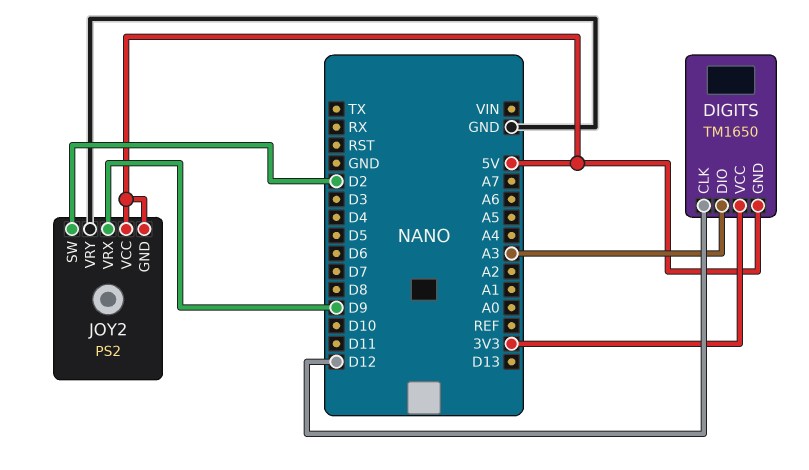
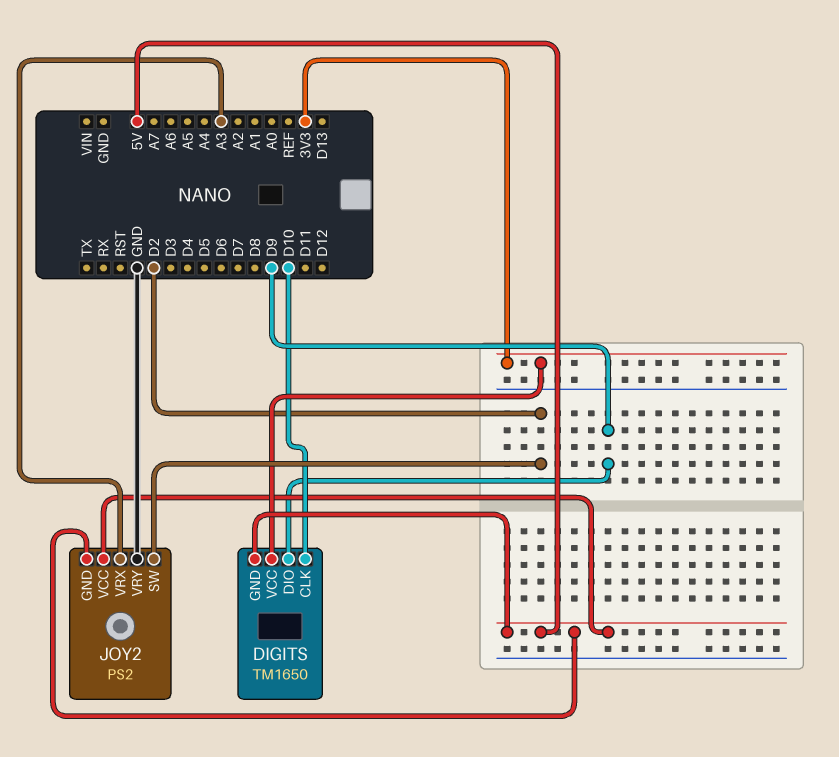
DIGITS pin CLK: D12 -> D10
DIGITS pin DIO: A3 -> D9
JOY2 pin VRX: D9 -> A3

